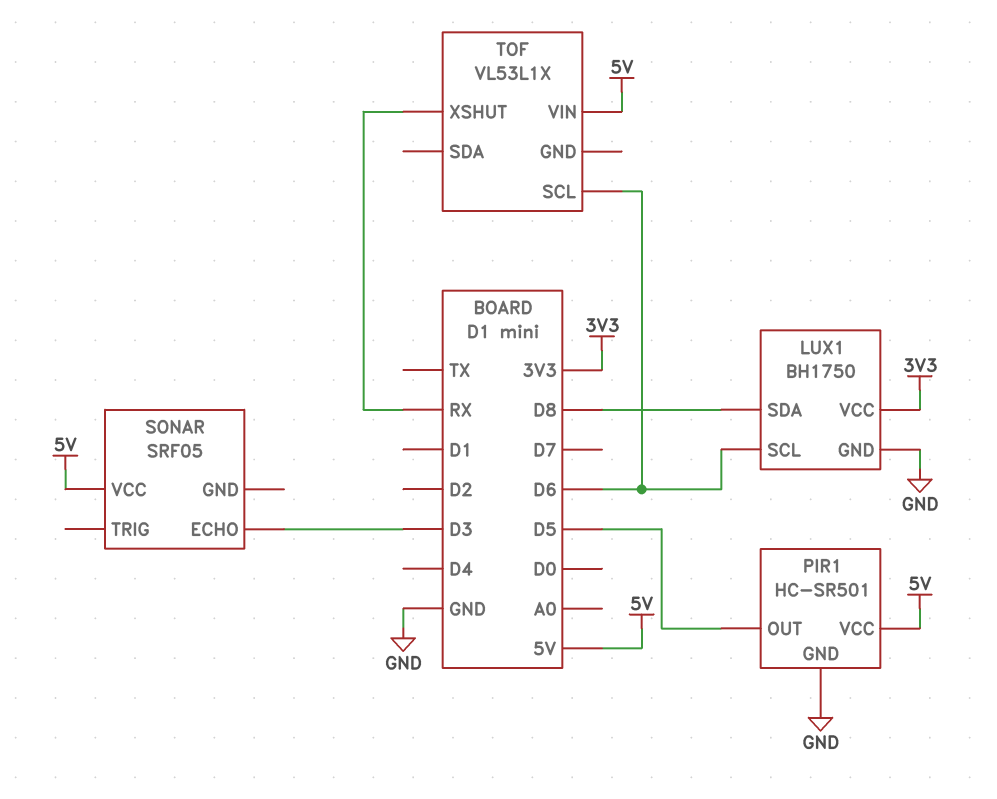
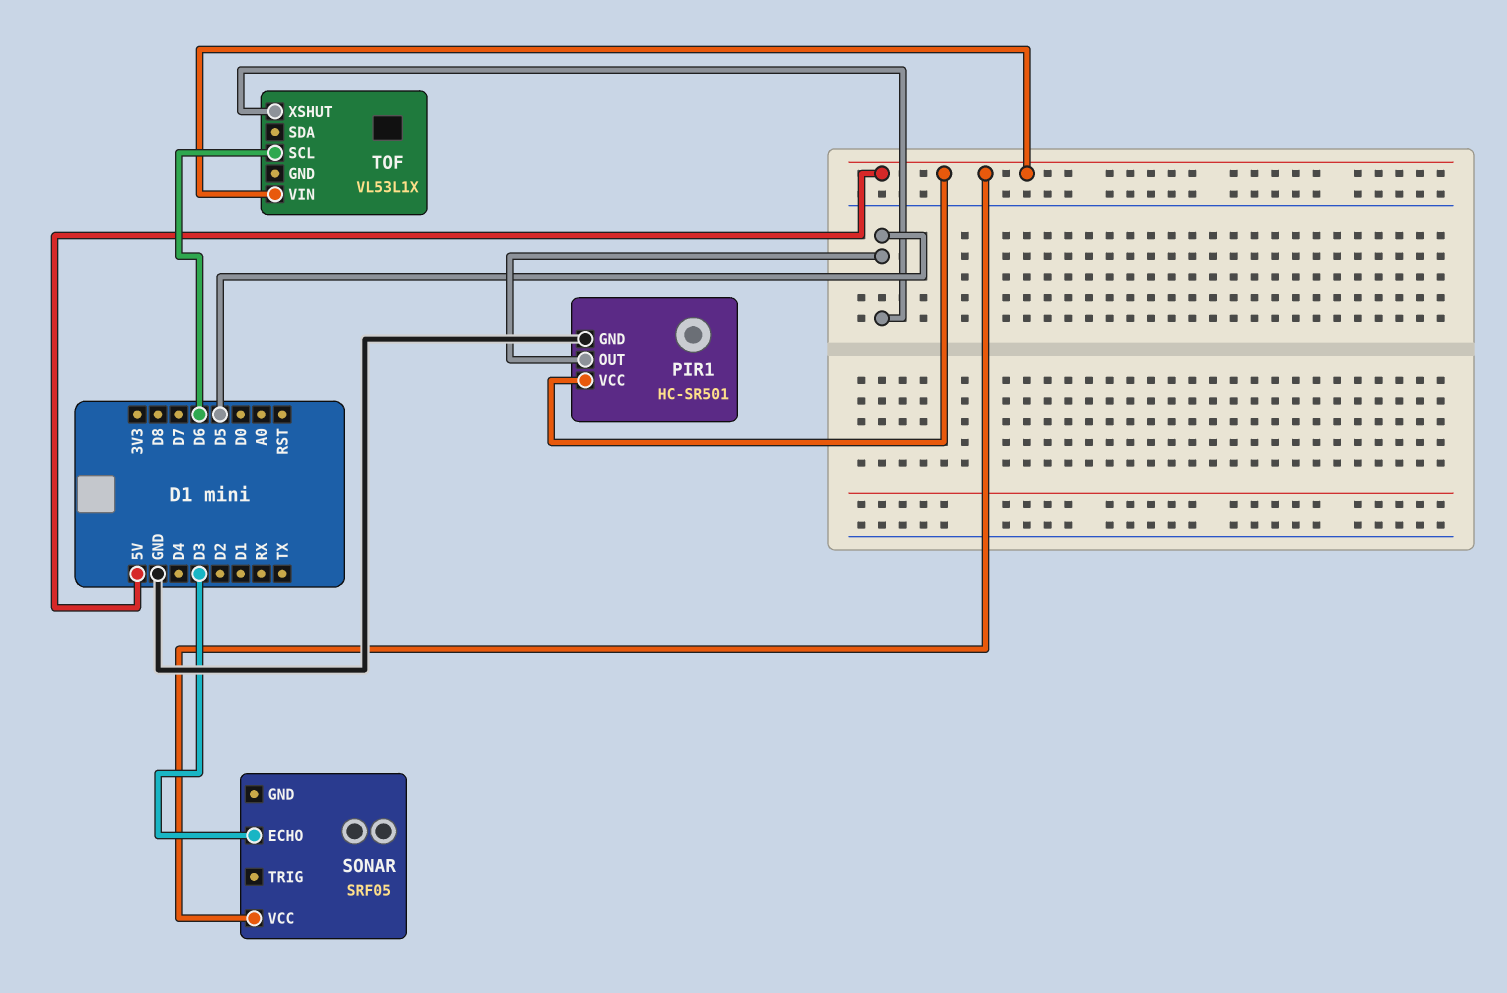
LUX1: BH1750 -> none
LUX1 pin GND: GND -> none
LUX1 pin SCL: D6 -> none
LUX1 pin SDA: D8 -> none
LUX1 pin VCC: 3V3 -> none
TOF pin XSHUT: RX -> D5

